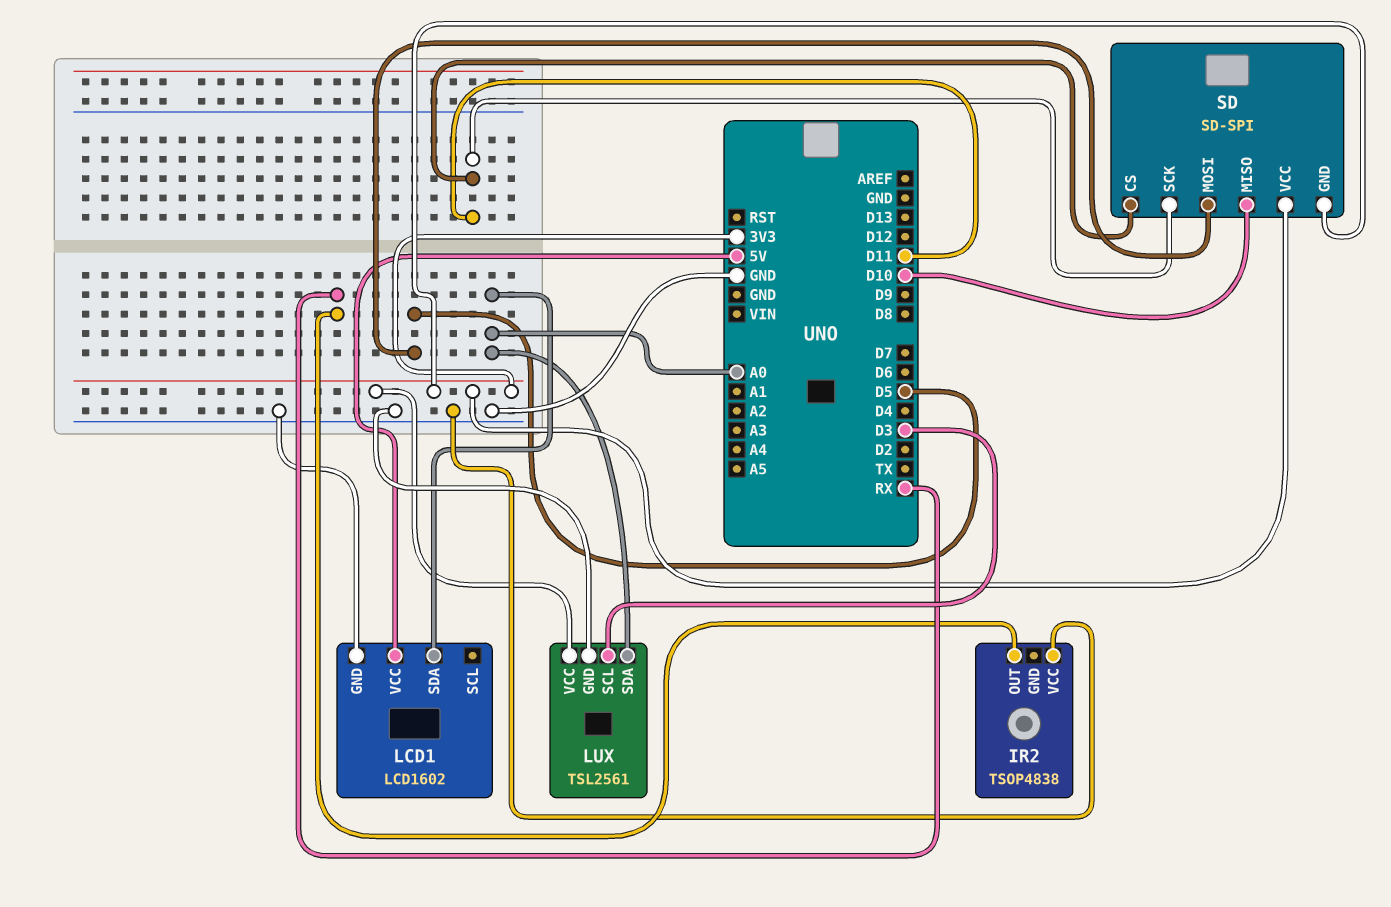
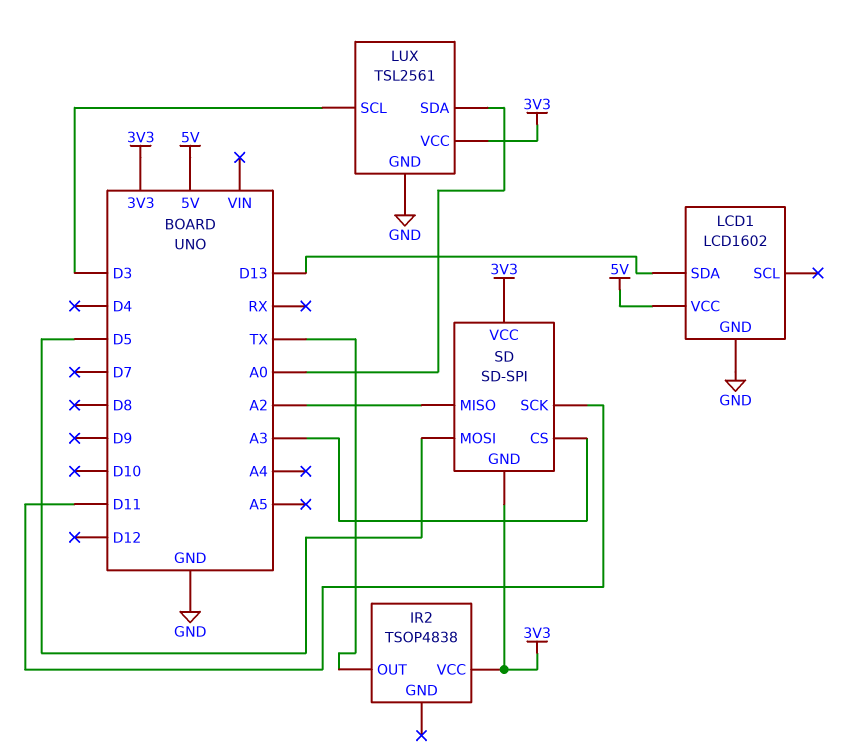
IR2 pin OUT: RX -> TX
IR2 pin VCC: GND -> 3V3
LCD1 pin SDA: A0 -> D13
SD pin CS: D11 -> A3
SD pin MISO: D10 -> A2

